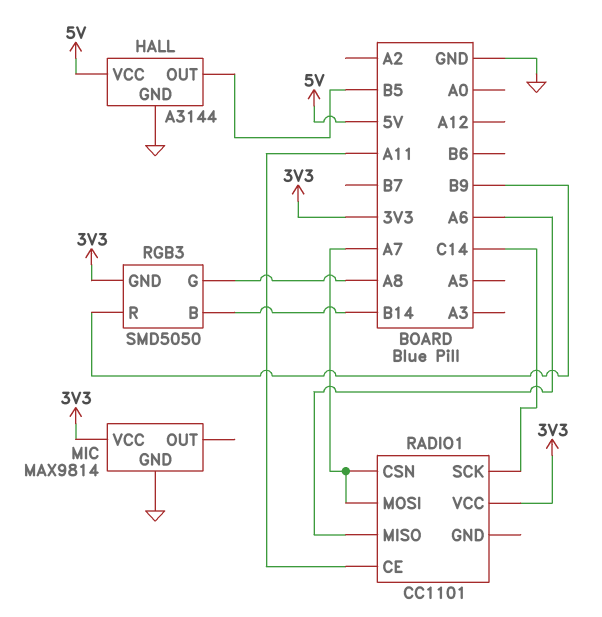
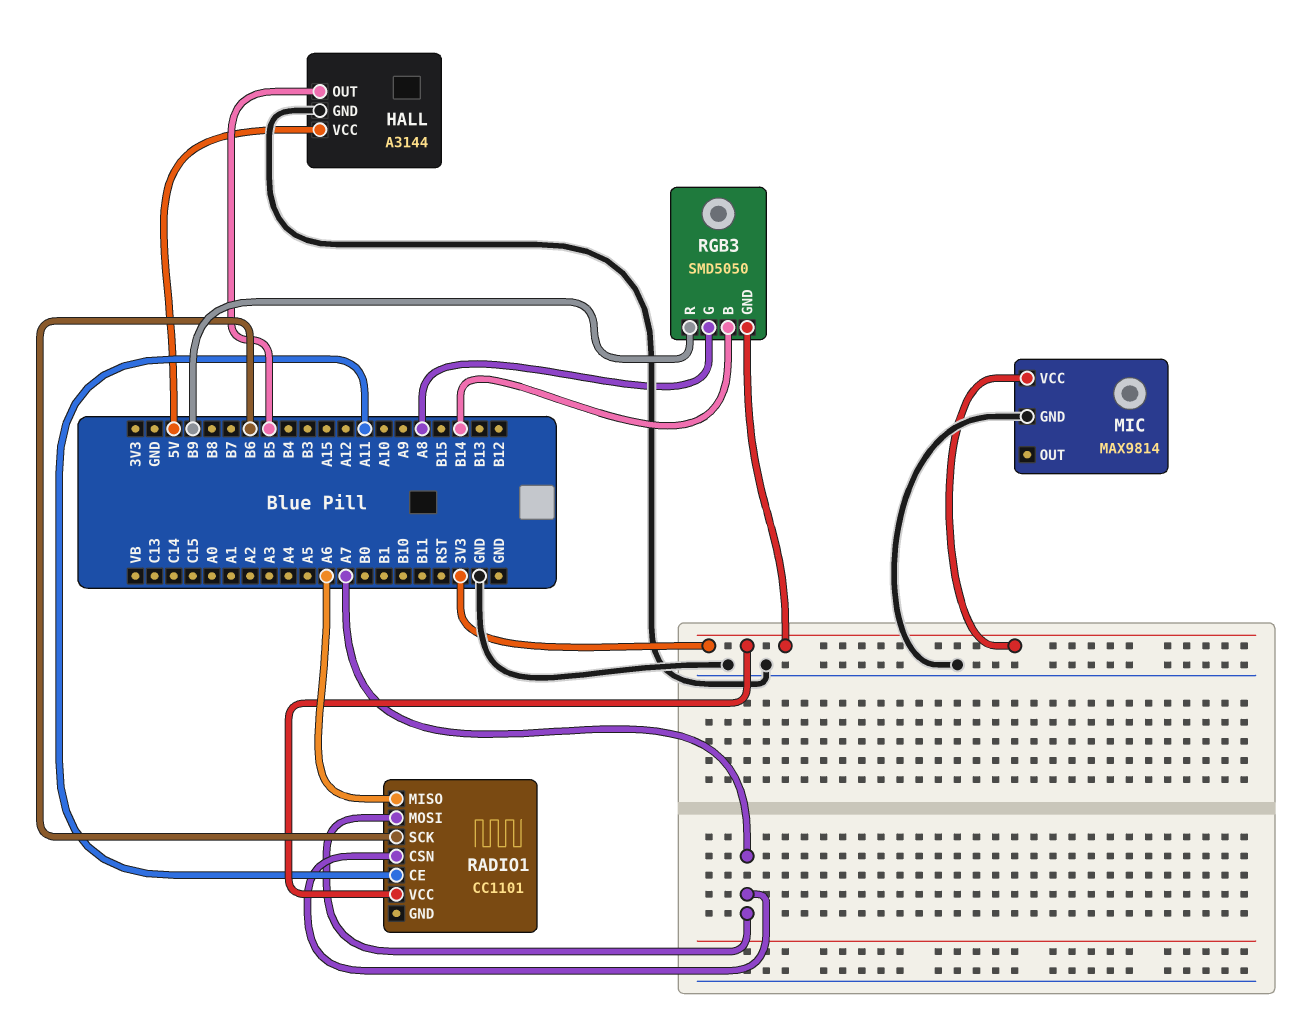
RADIO1 pin SCK: C14 -> B6

